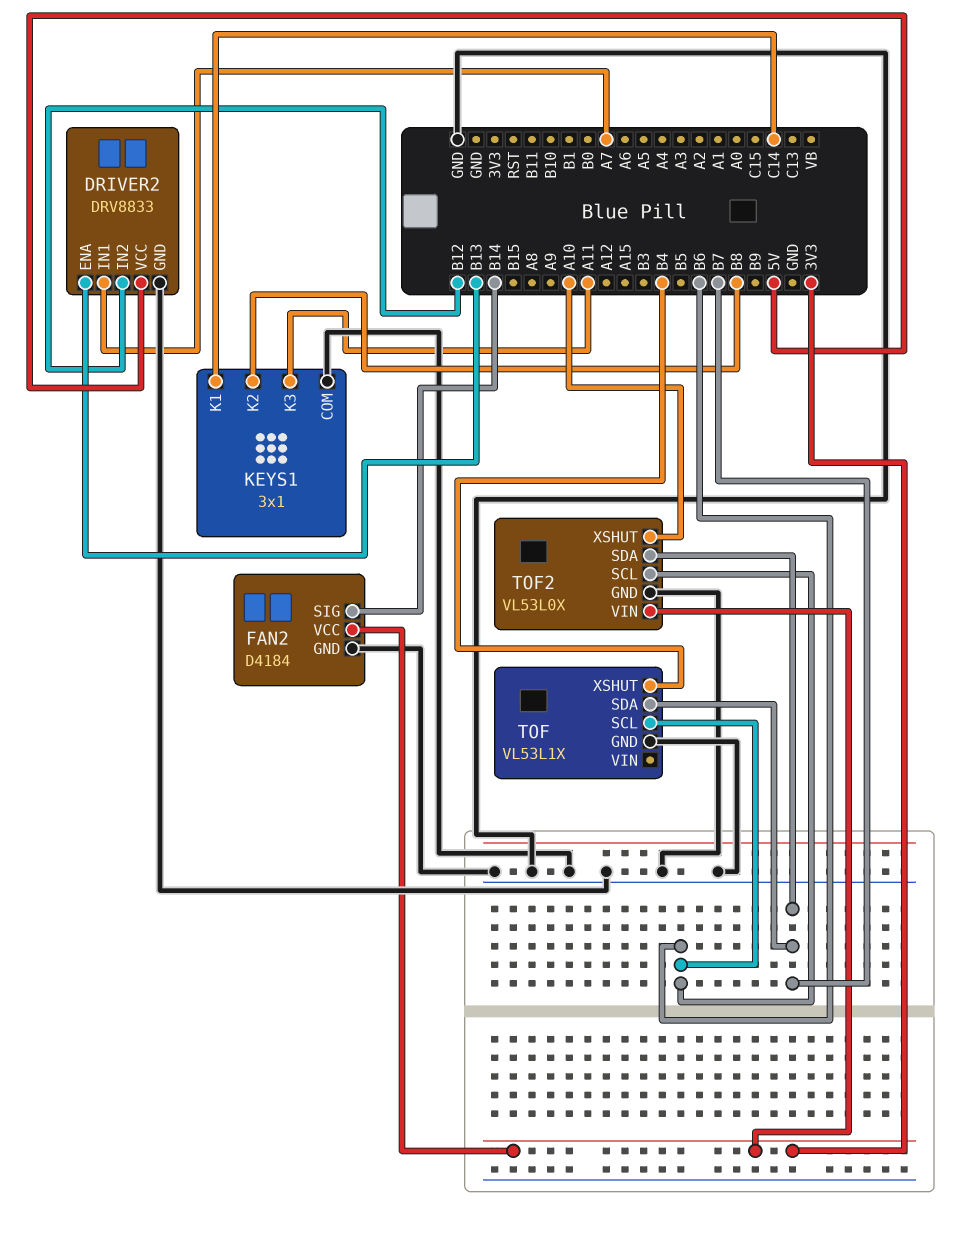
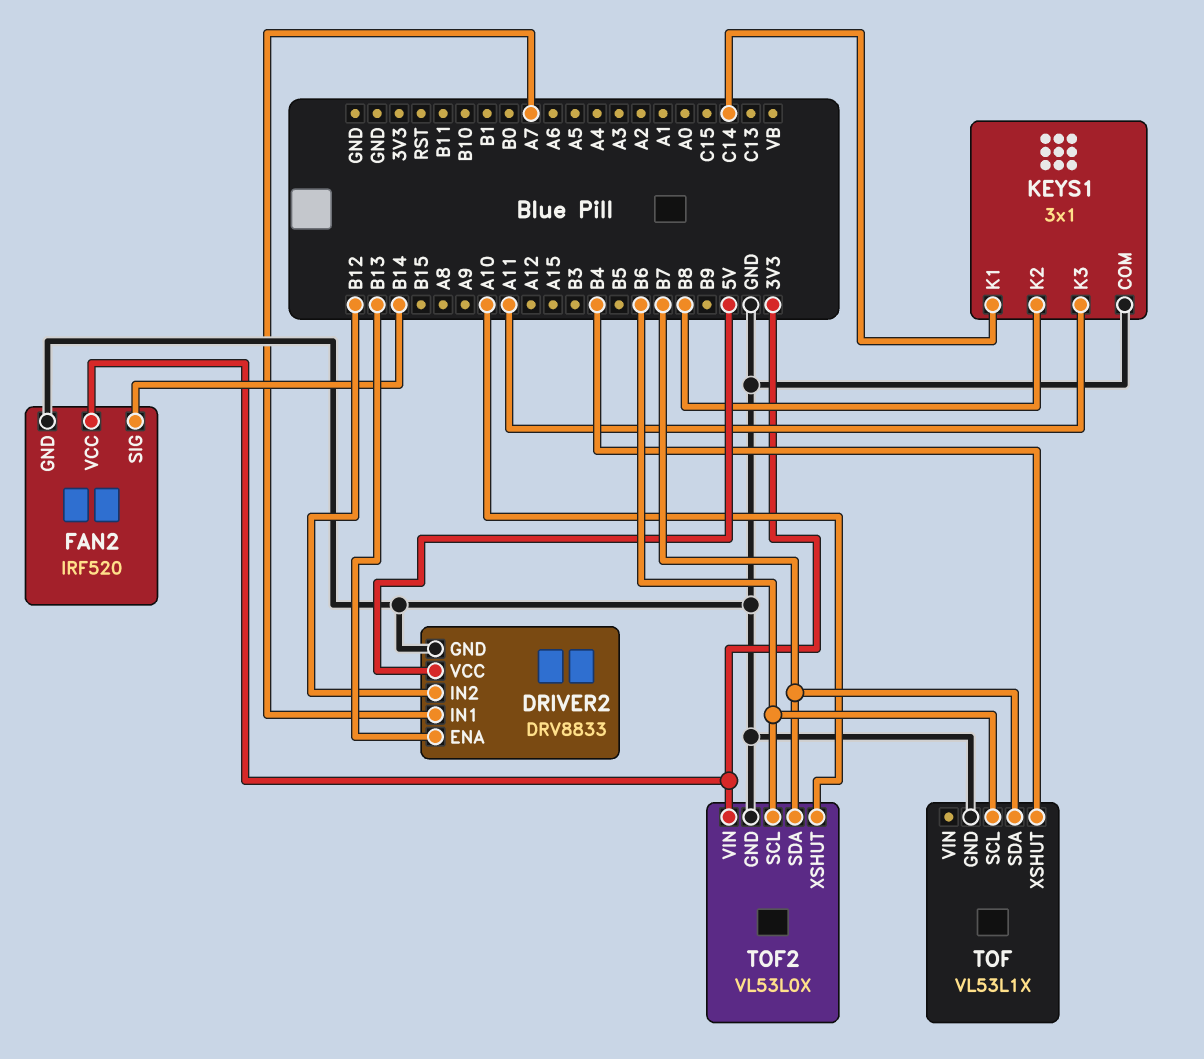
FAN2: D4184 -> IRF520

